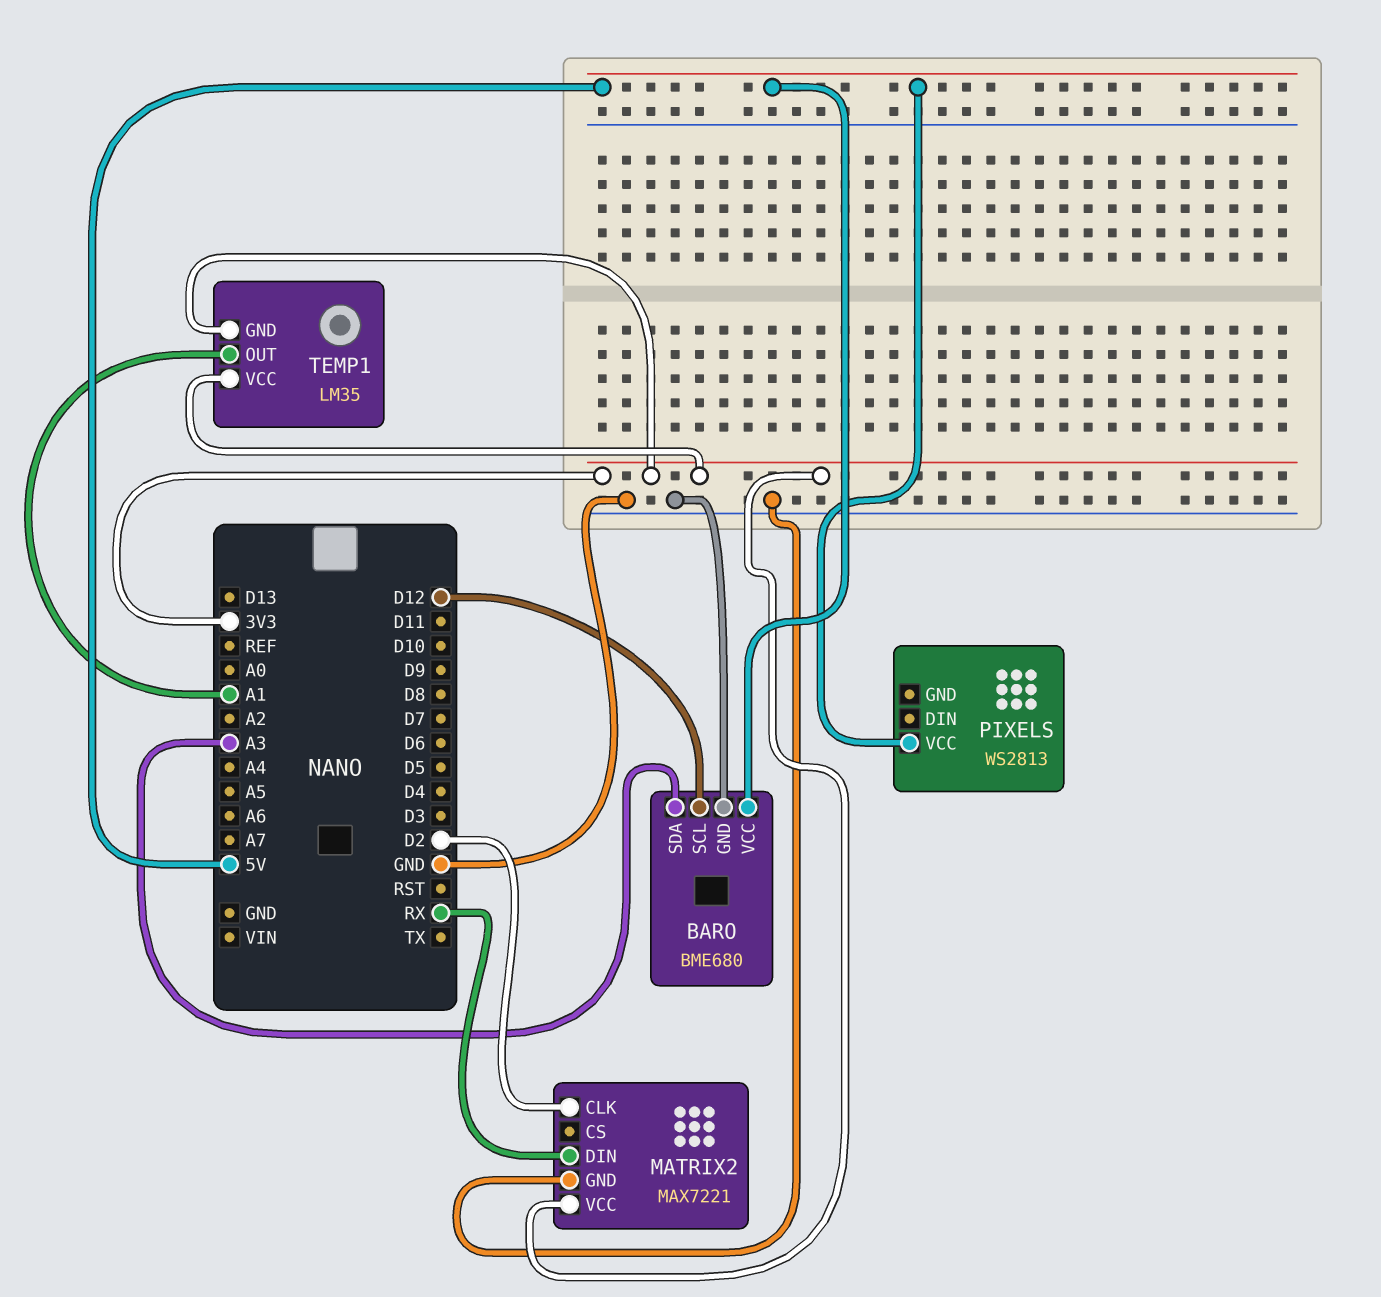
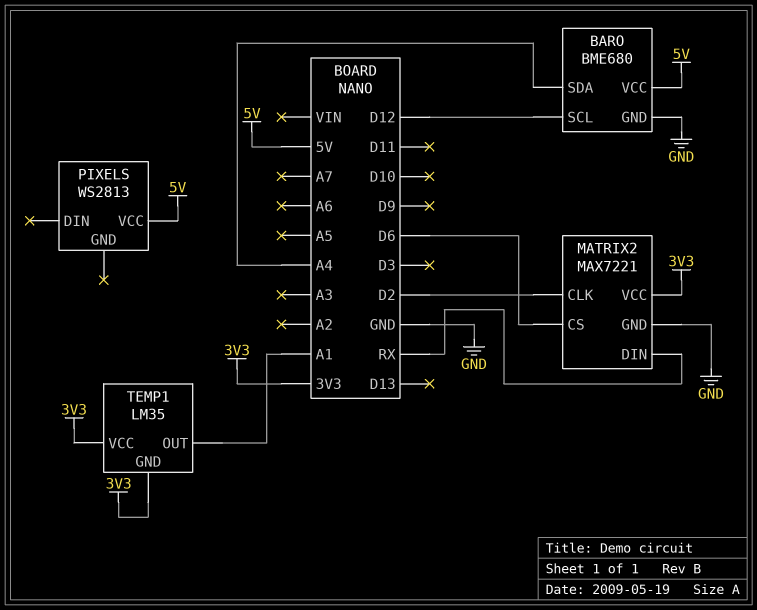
BARO pin SDA: A3 -> A4
MATRIX2 pin CS: none -> D6

